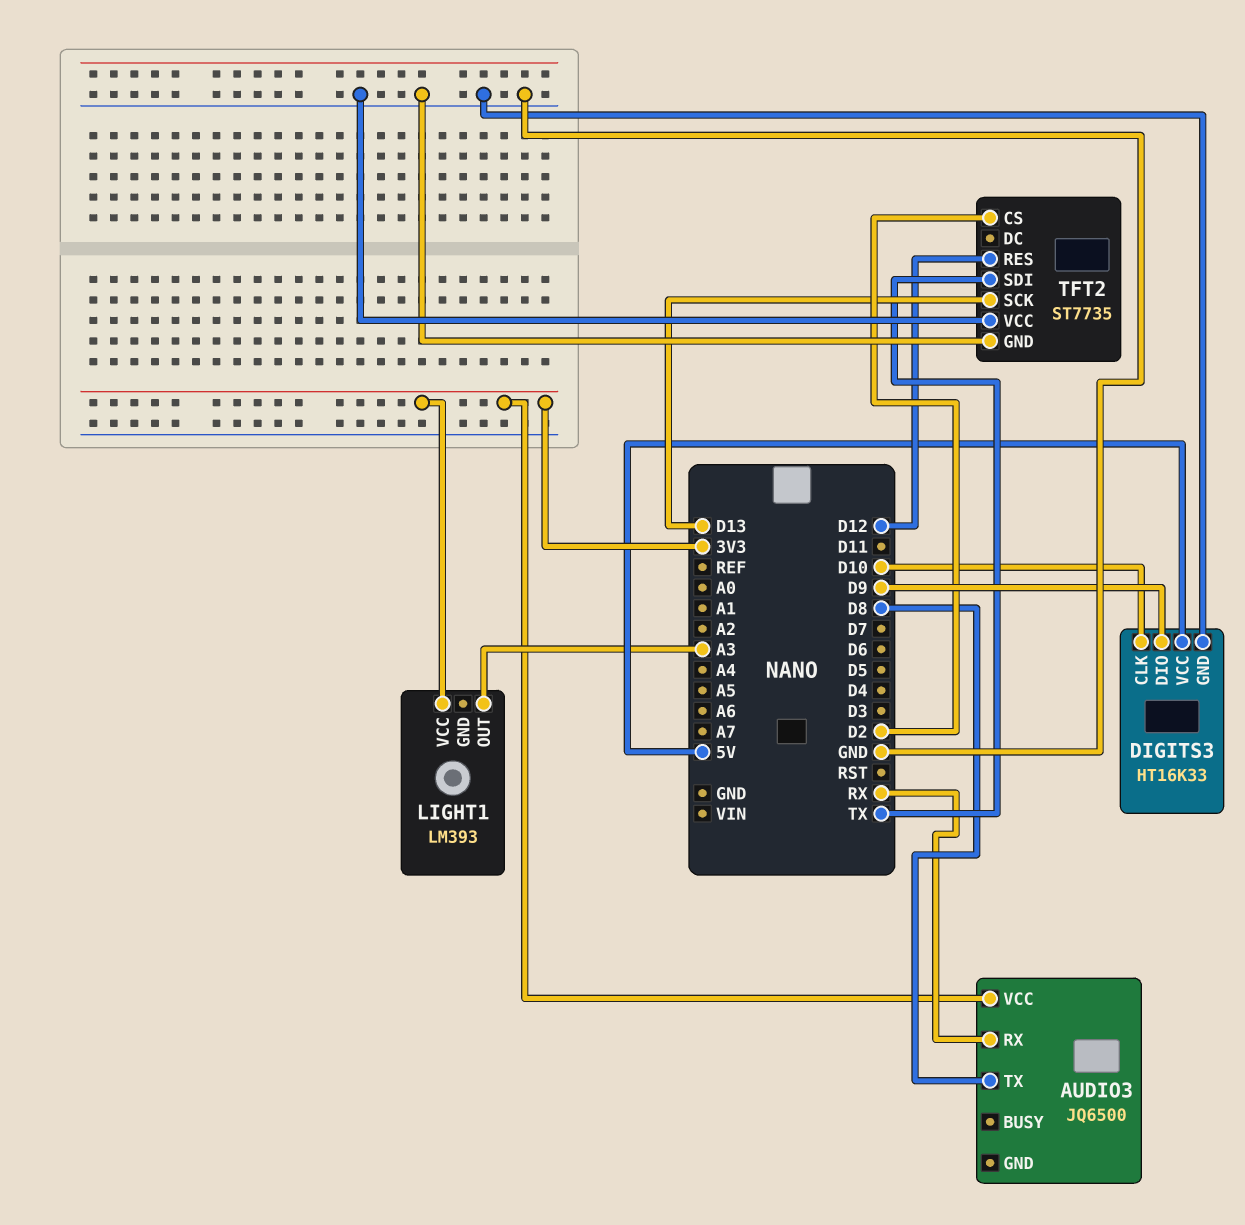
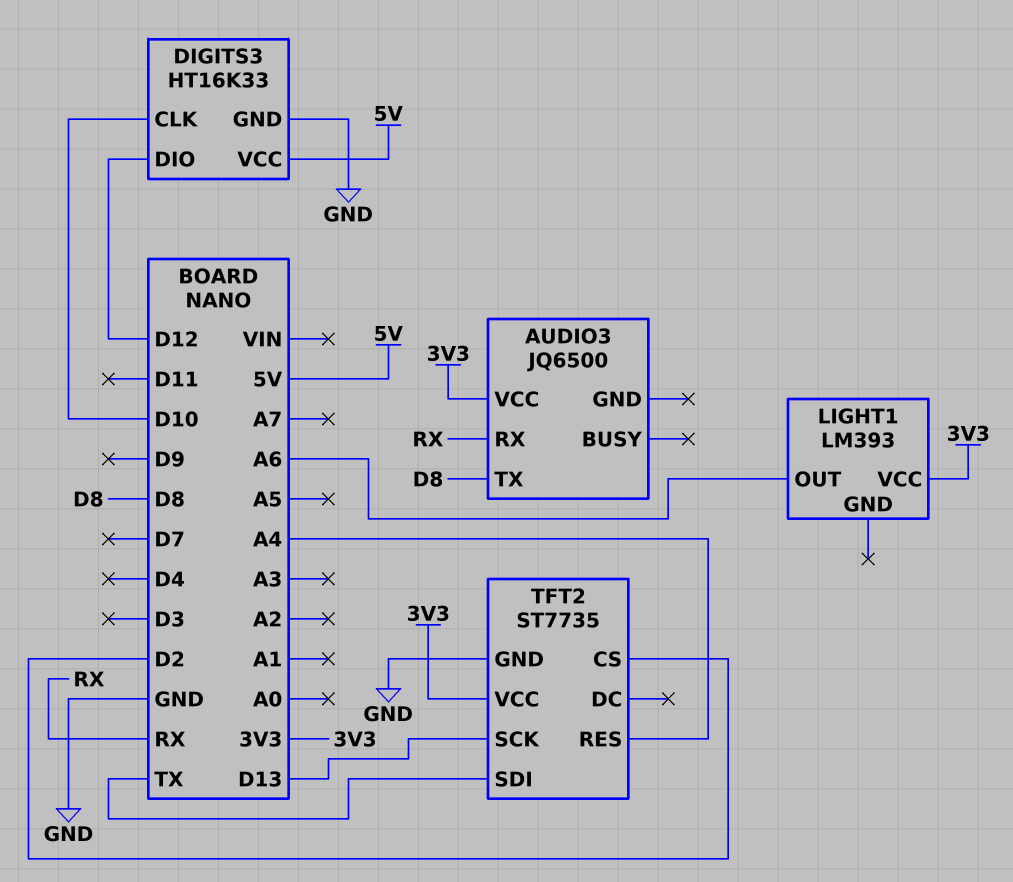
DIGITS3 pin DIO: D9 -> D12
LIGHT1 pin OUT: A3 -> A6
TFT2 pin RES: D12 -> A4
TFT2 pin VCC: GND -> 3V3

